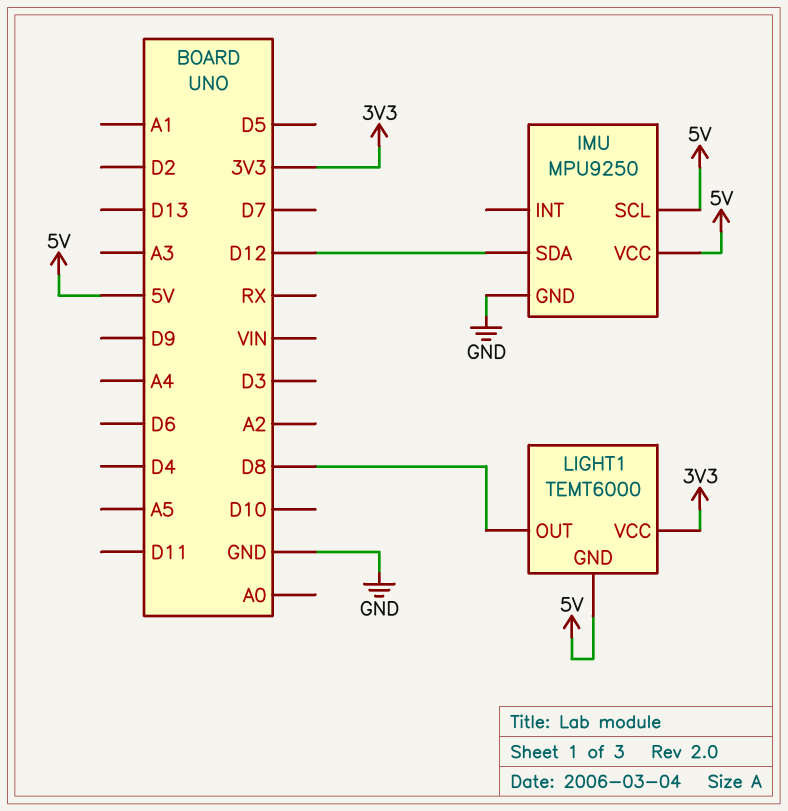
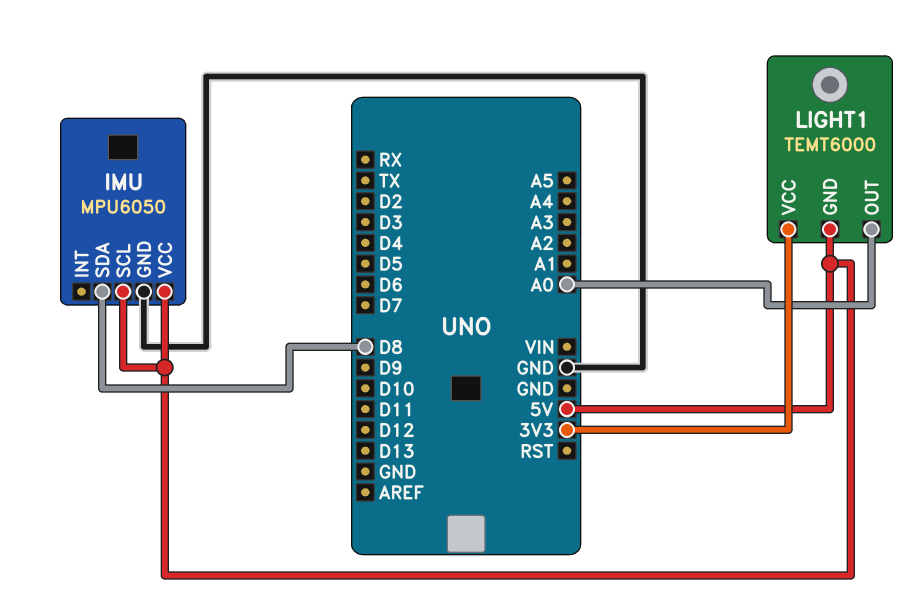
IMU: MPU9250 -> MPU6050
IMU pin SDA: D12 -> D8
LIGHT1 pin OUT: D8 -> A0

